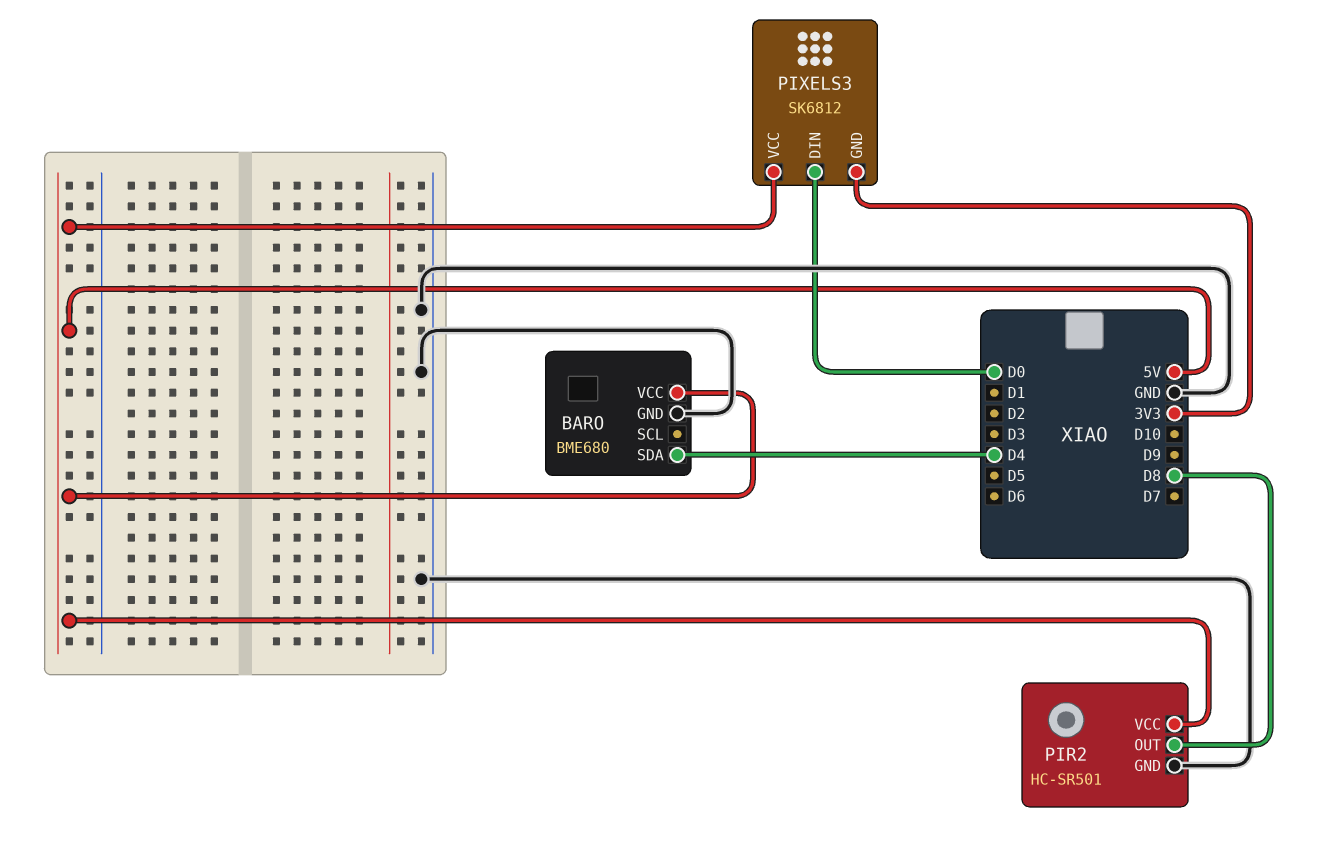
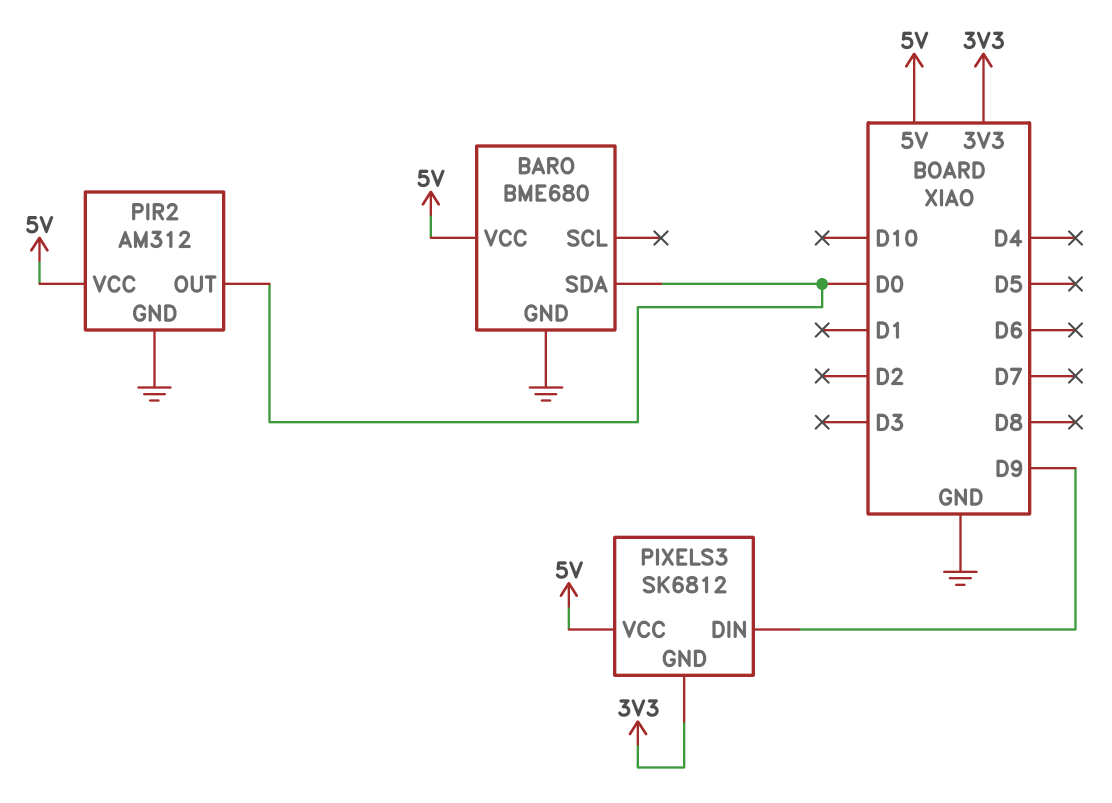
BARO pin SDA: D4 -> D0
PIR2: HC-SR501 -> AM312
PIR2 pin OUT: D8 -> D0
PIXELS3 pin DIN: D0 -> D9

